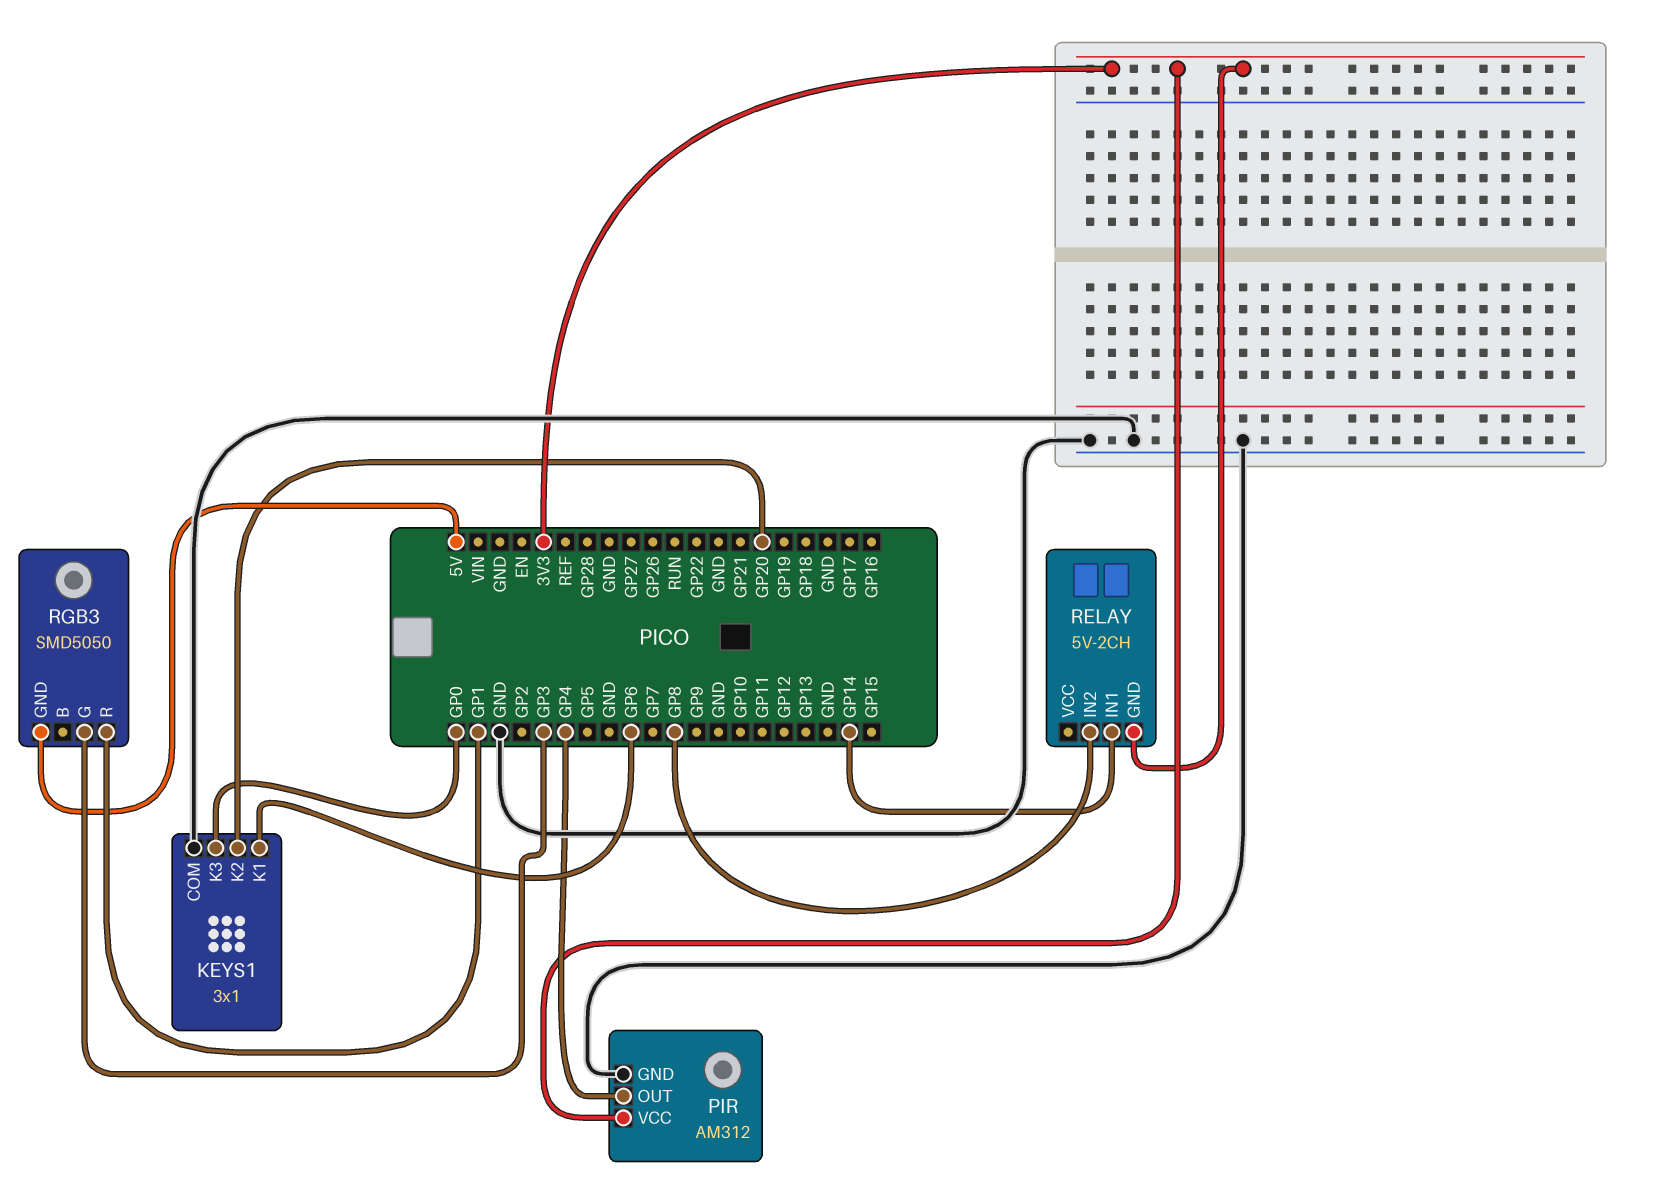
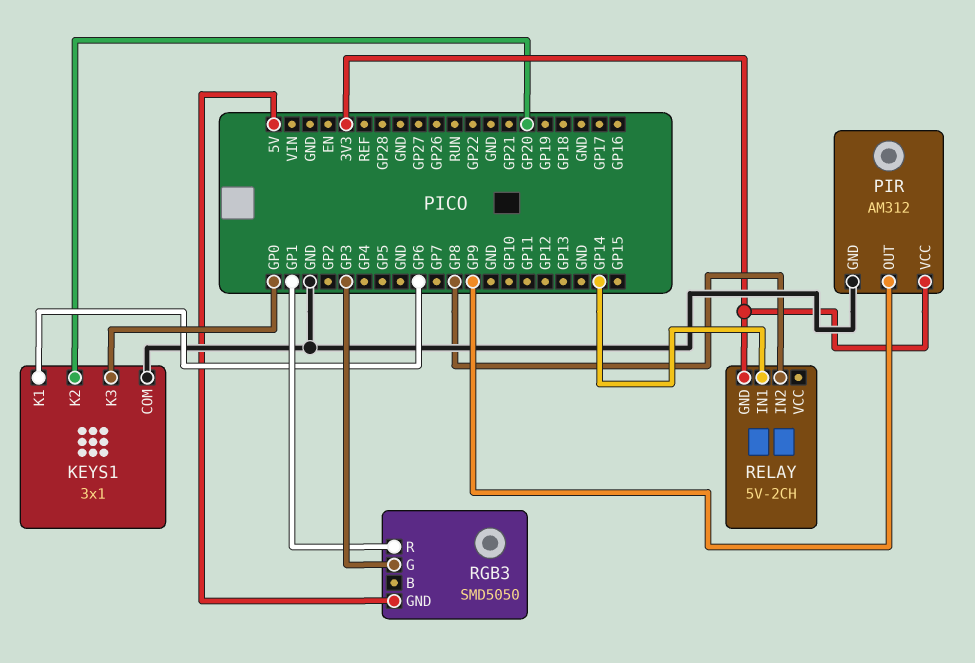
PIR pin OUT: GP4 -> GP9

